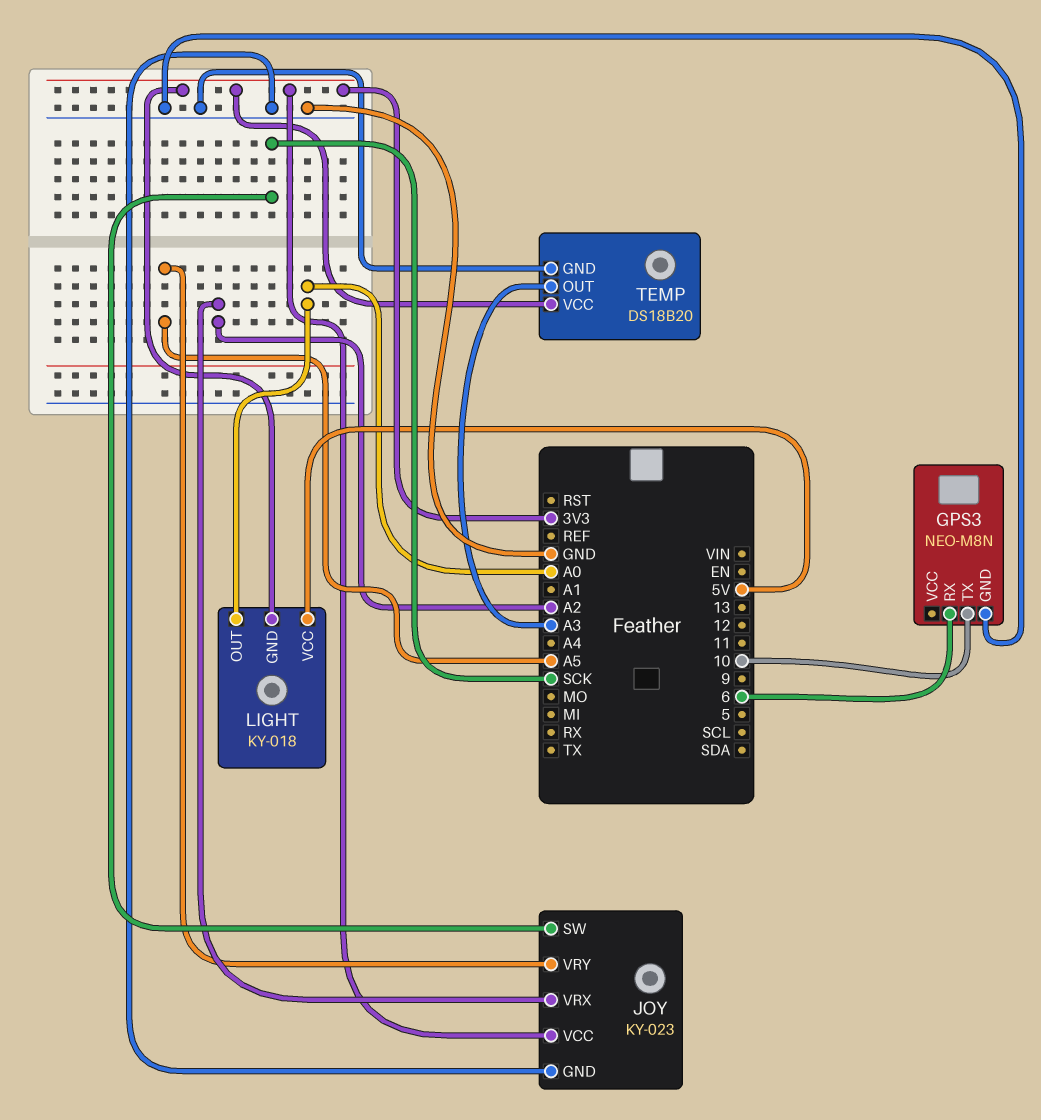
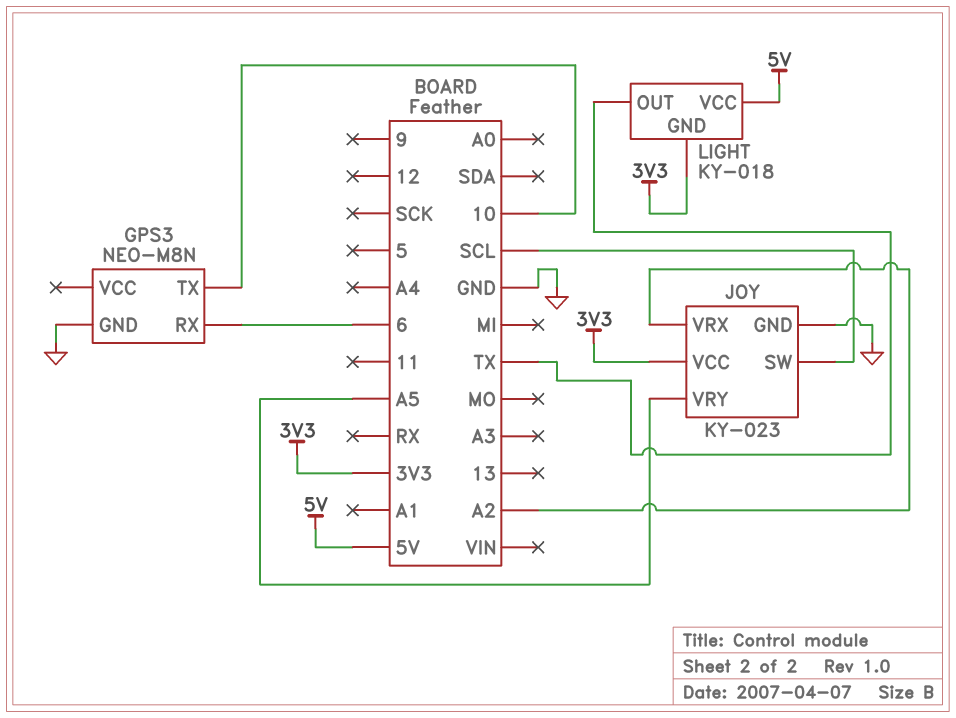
JOY pin SW: SCK -> SCL
LIGHT pin OUT: A0 -> TX
TEMP: DS18B20 -> none
TEMP pin GND: GND -> none
TEMP pin OUT: A3 -> none
TEMP pin VCC: 3V3 -> none

